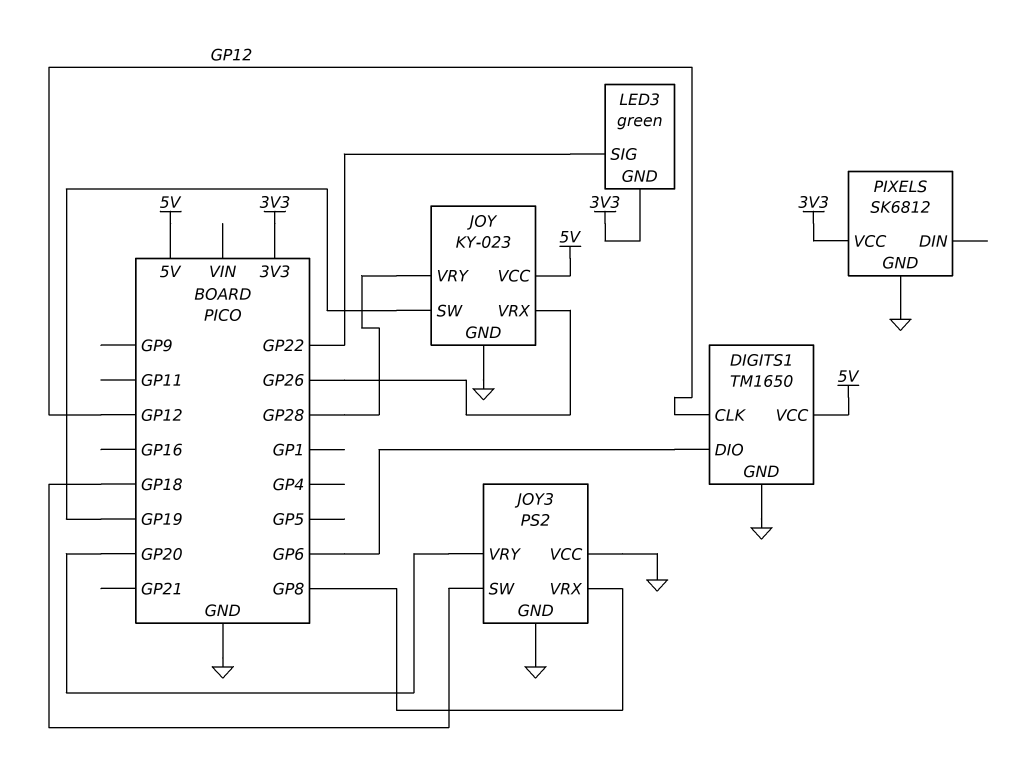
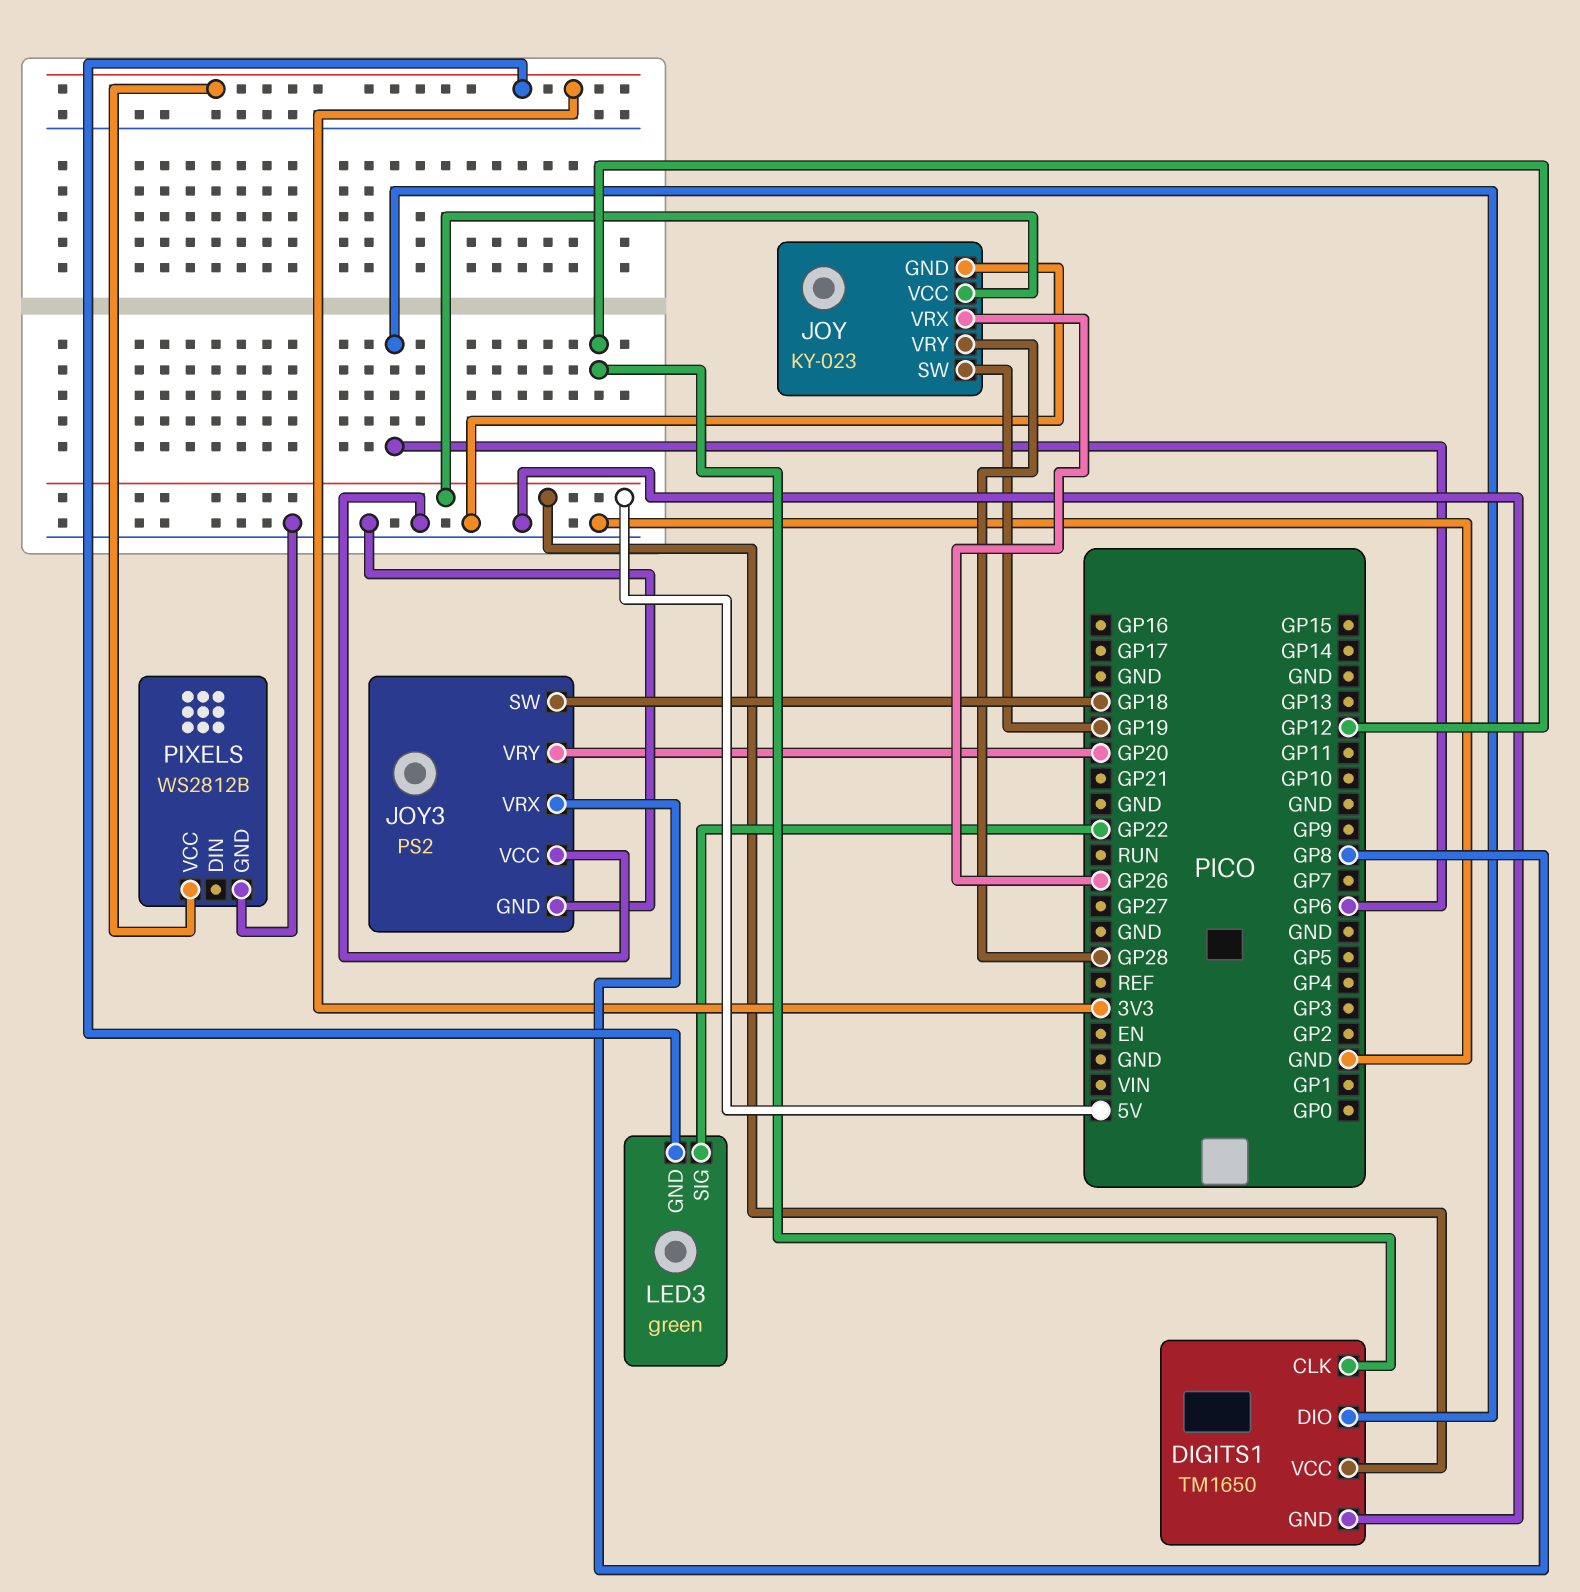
PIXELS: SK6812 -> WS2812B

